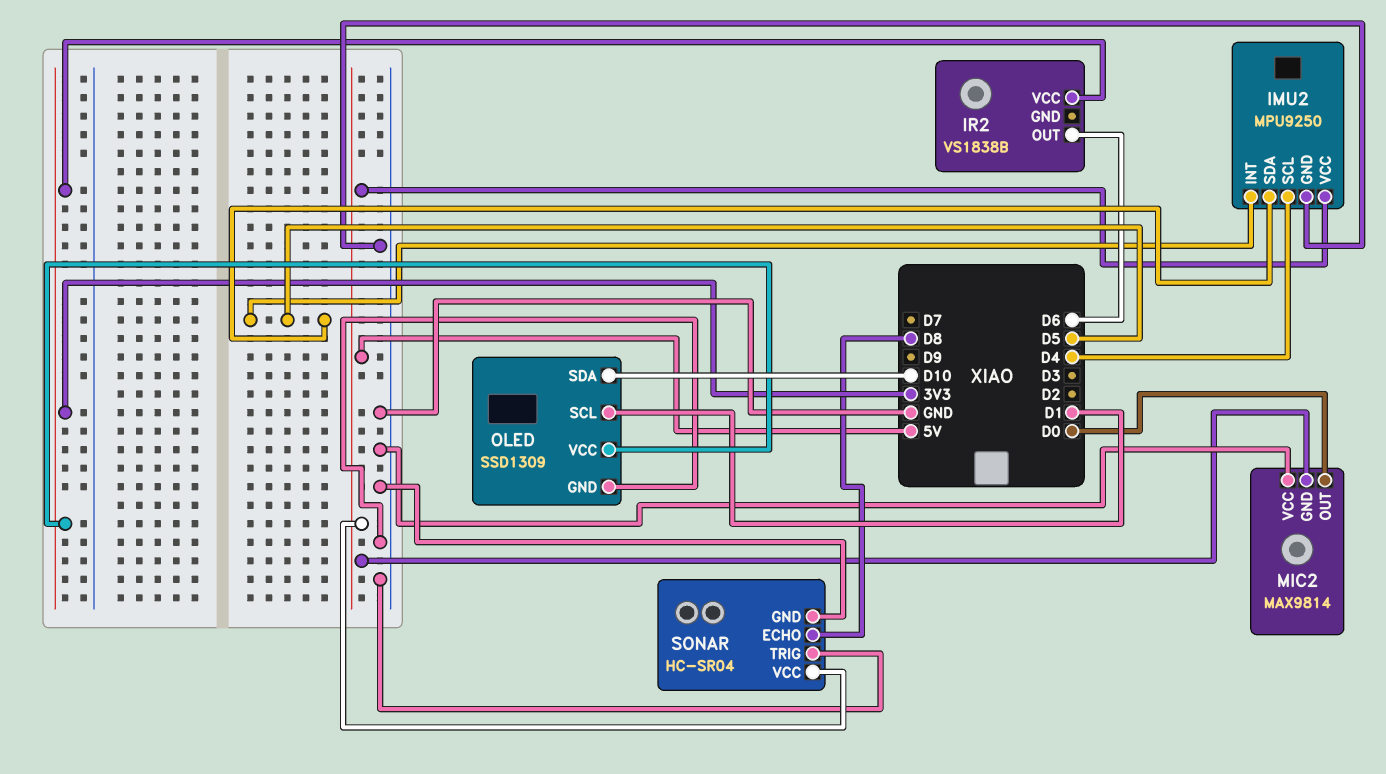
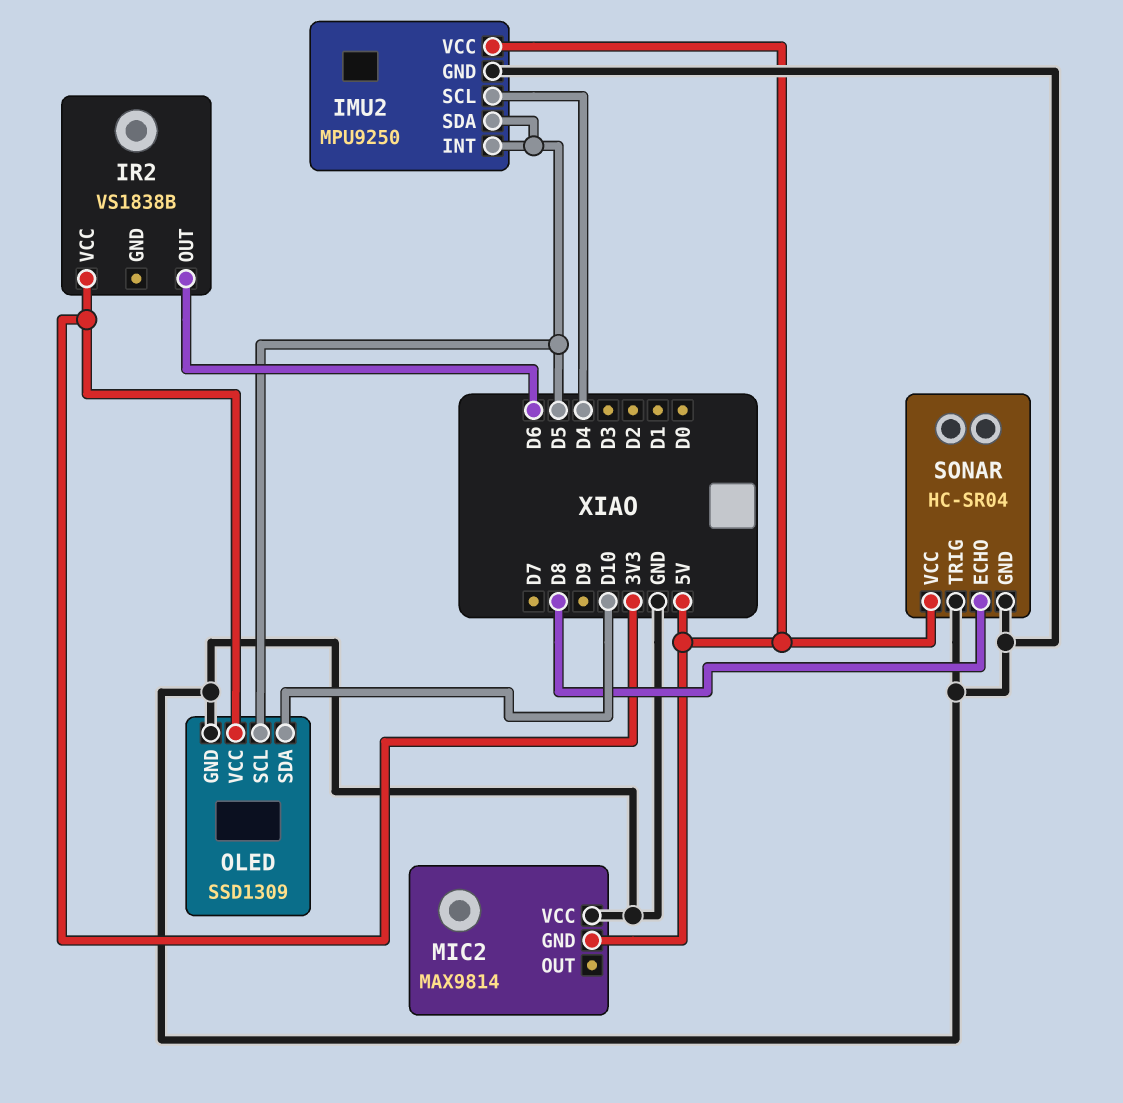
MIC2 pin OUT: D0 -> none
OLED pin SCL: D1 -> D5

